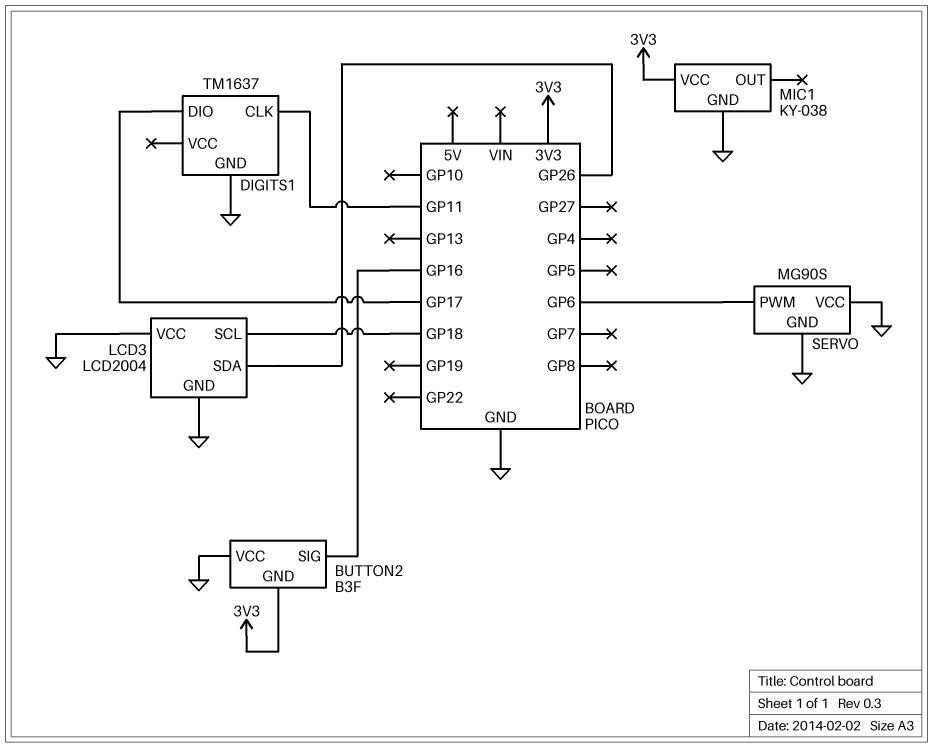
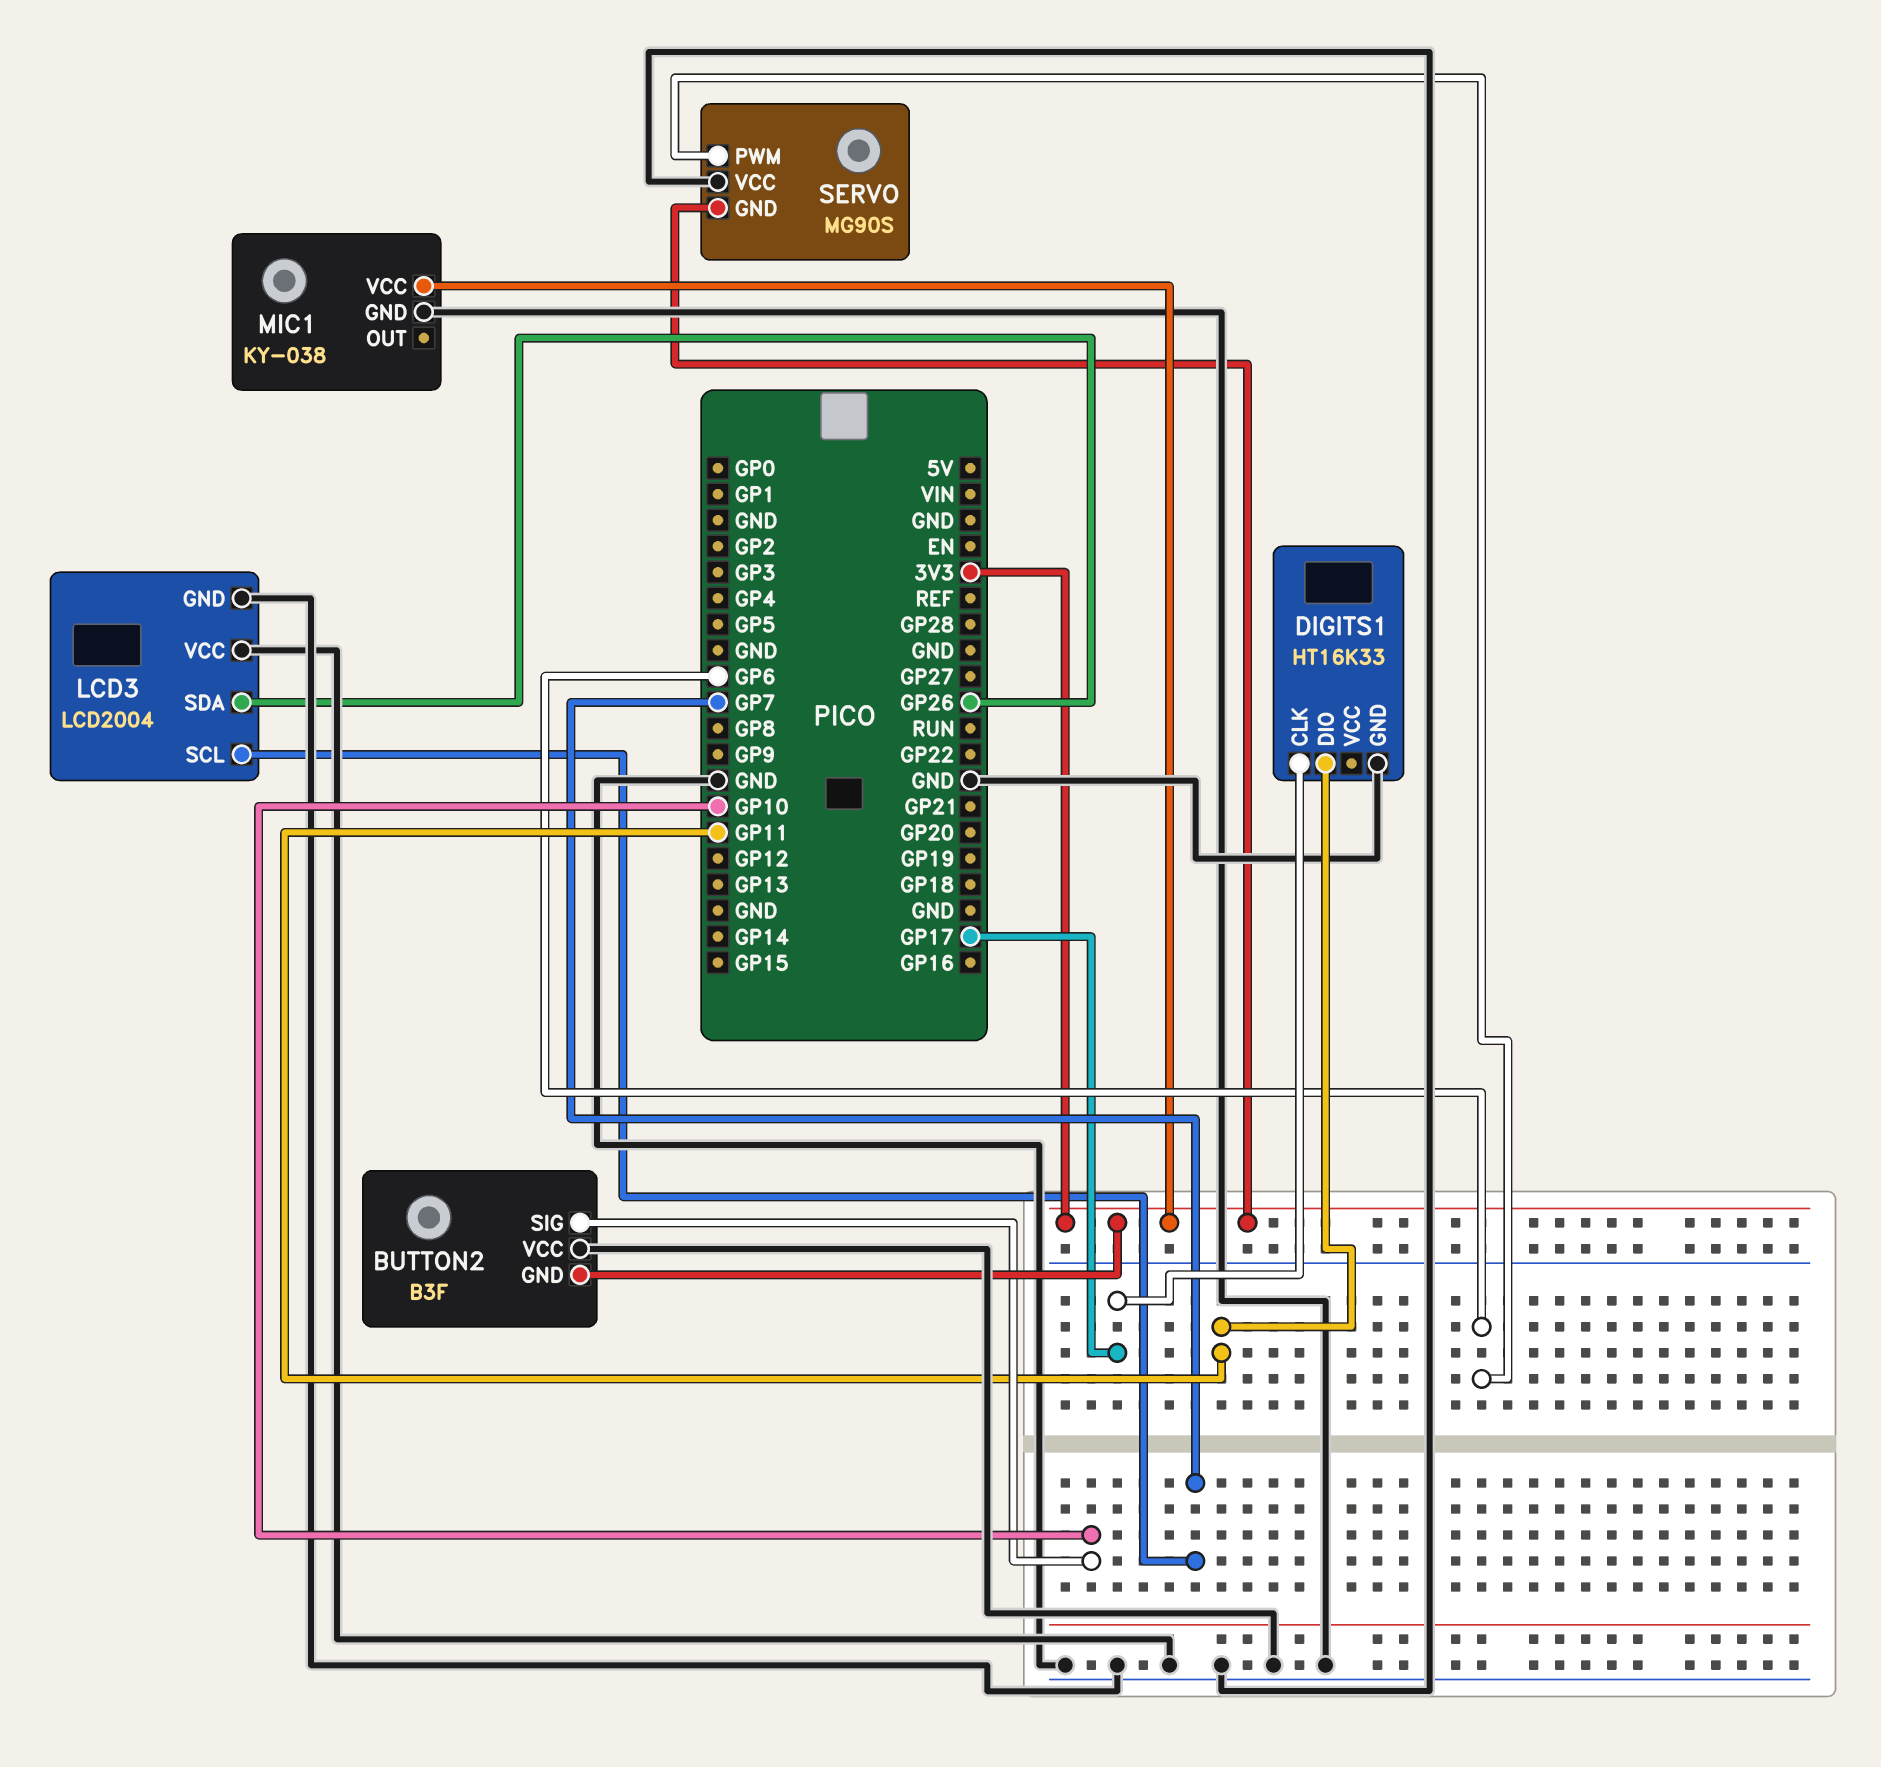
BUTTON2 pin SIG: GP16 -> GP10
DIGITS1: TM1637 -> HT16K33
DIGITS1 pin CLK: GP11 -> GP17
DIGITS1 pin DIO: GP17 -> GP11
LCD3 pin SCL: GP18 -> GP7
SERVO pin GND: GND -> 3V3

